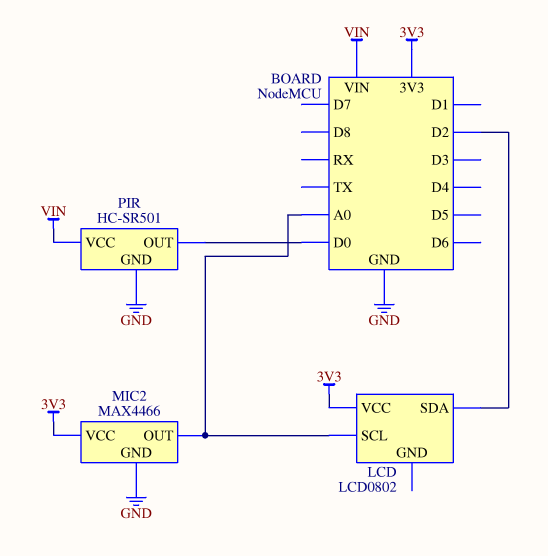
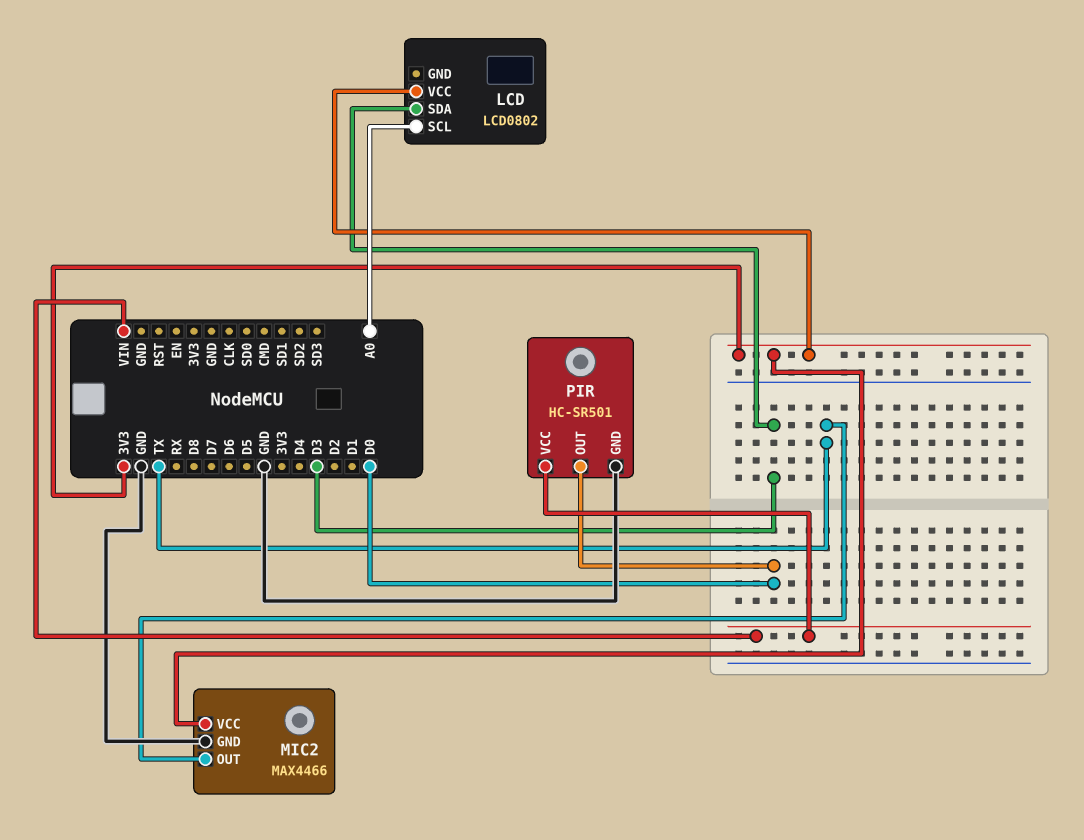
LCD pin SDA: D2 -> D3
MIC2 pin OUT: A0 -> TX

